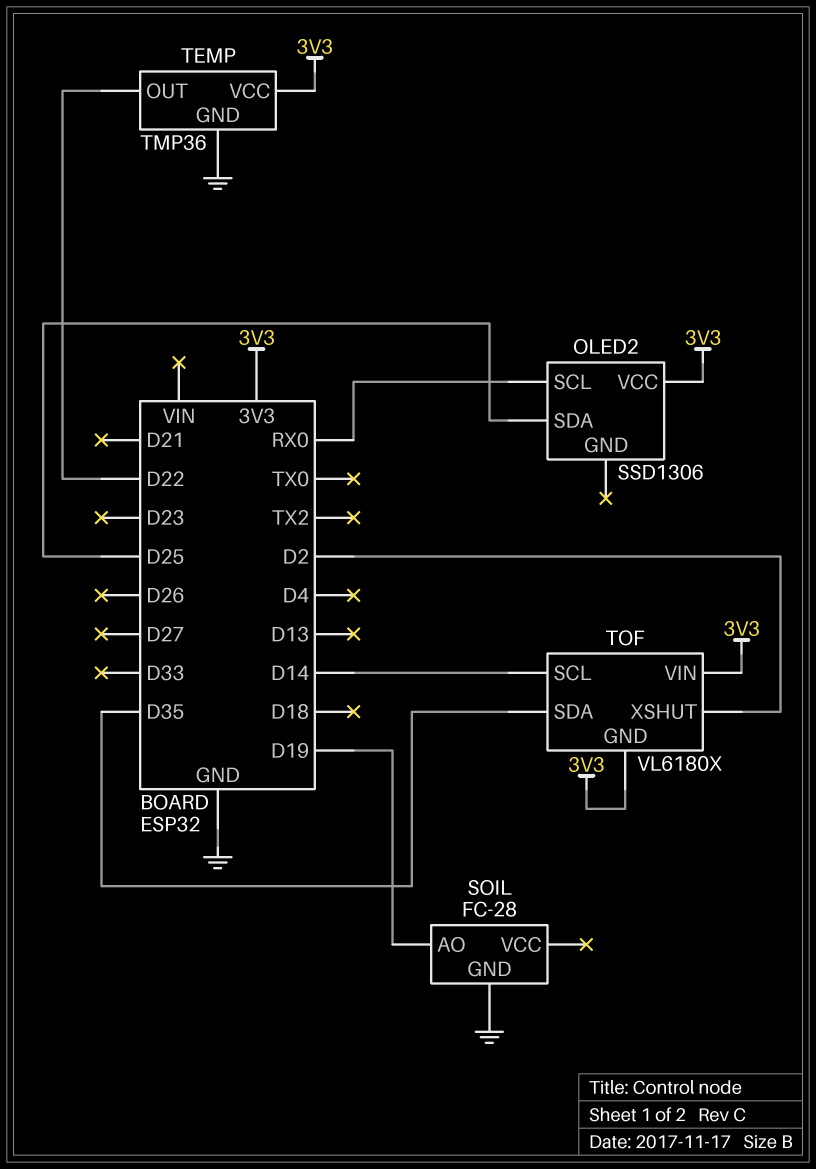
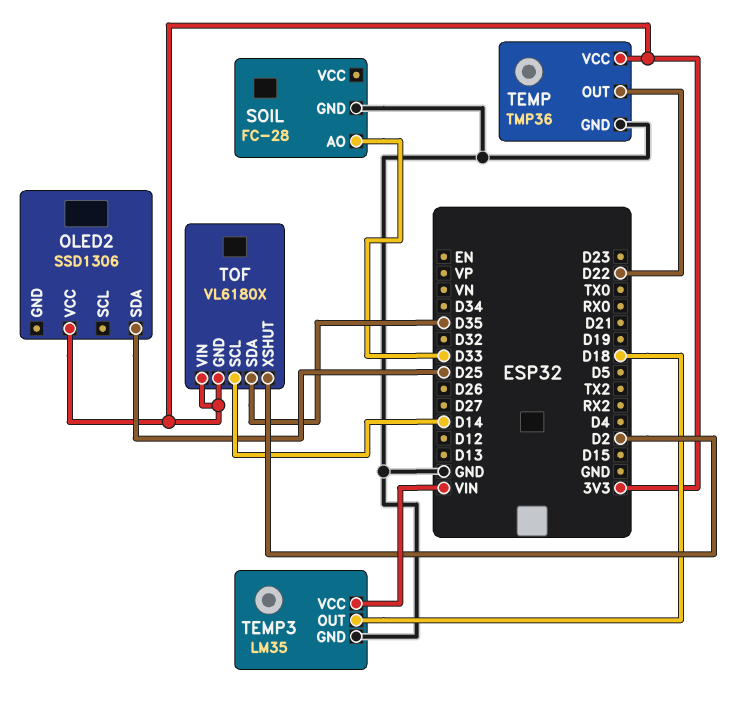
OLED2 pin SCL: RX0 -> none
SOIL pin AO: D19 -> D33
TEMP3: none -> LM35
TEMP3 pin GND: none -> GND
TEMP3 pin OUT: none -> D18
TEMP3 pin VCC: none -> VIN

